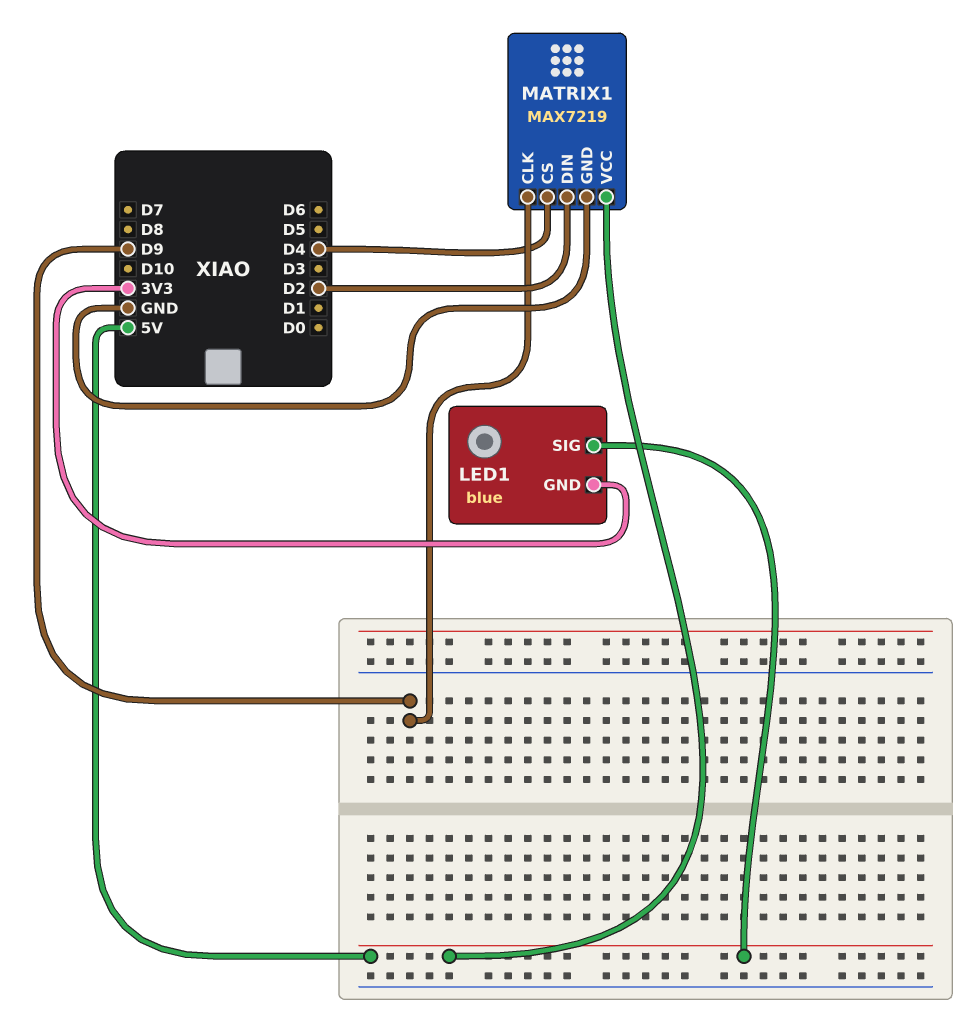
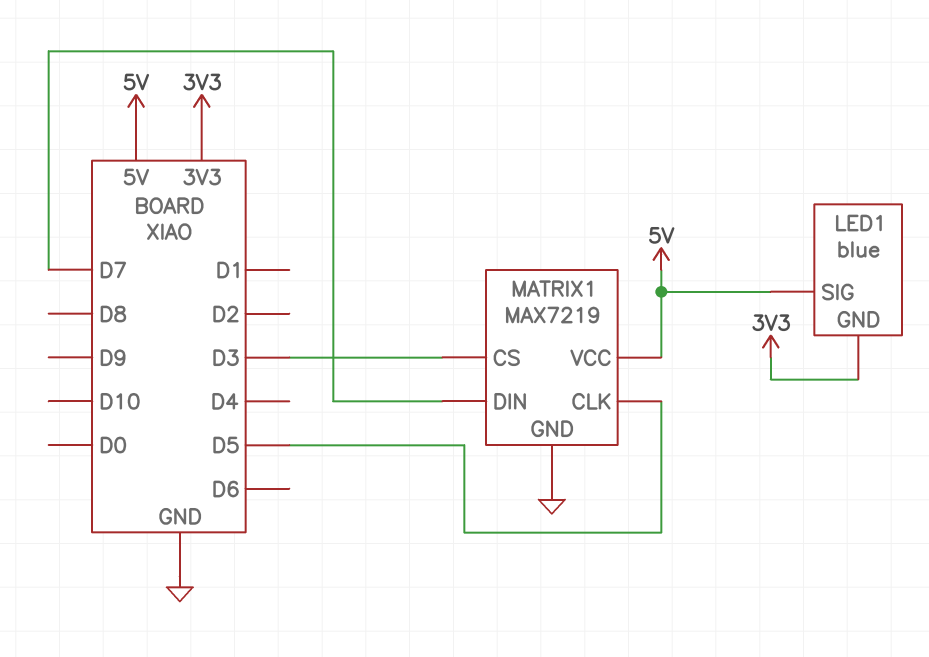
MATRIX1 pin CLK: D9 -> D5
MATRIX1 pin CS: D4 -> D3
MATRIX1 pin DIN: D2 -> D7

